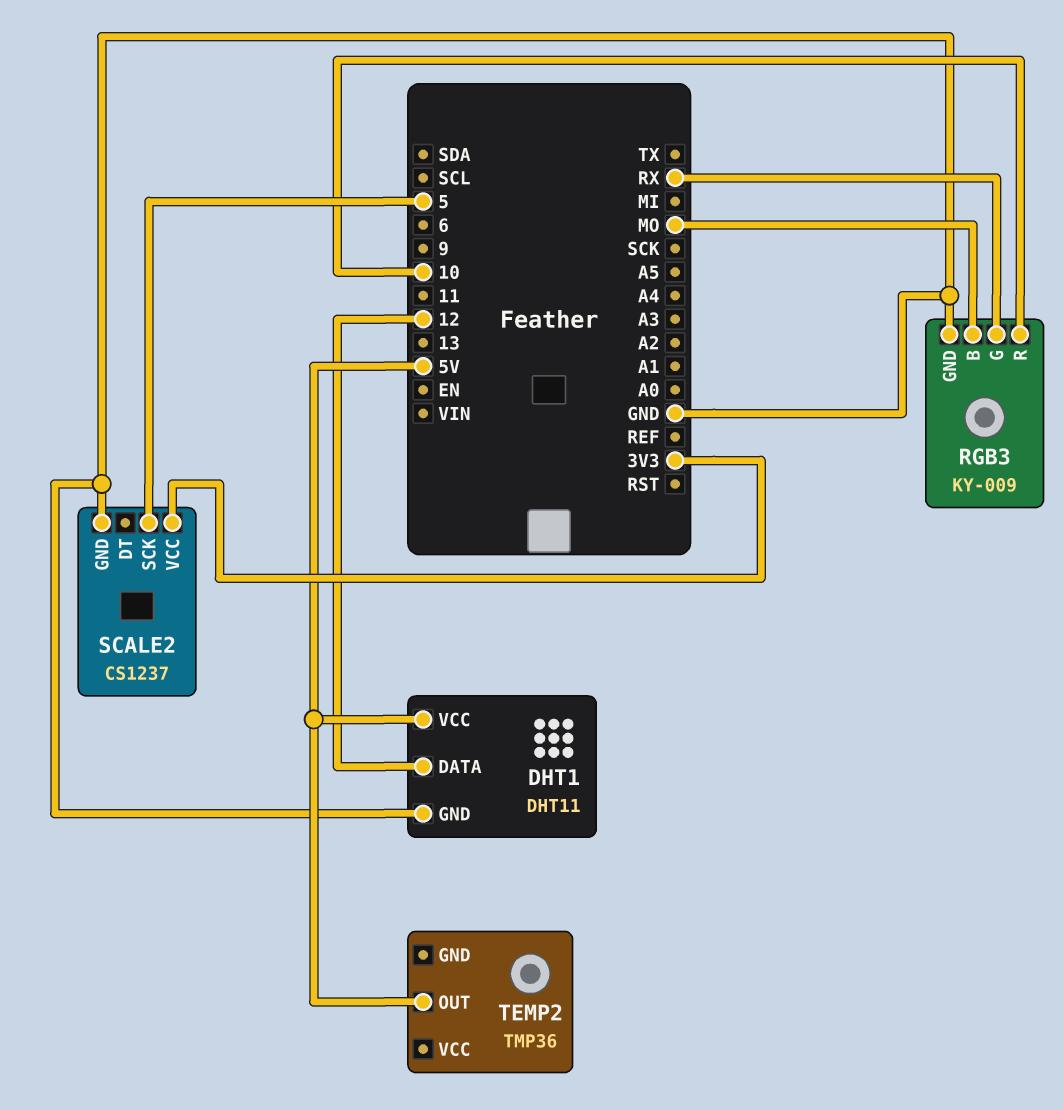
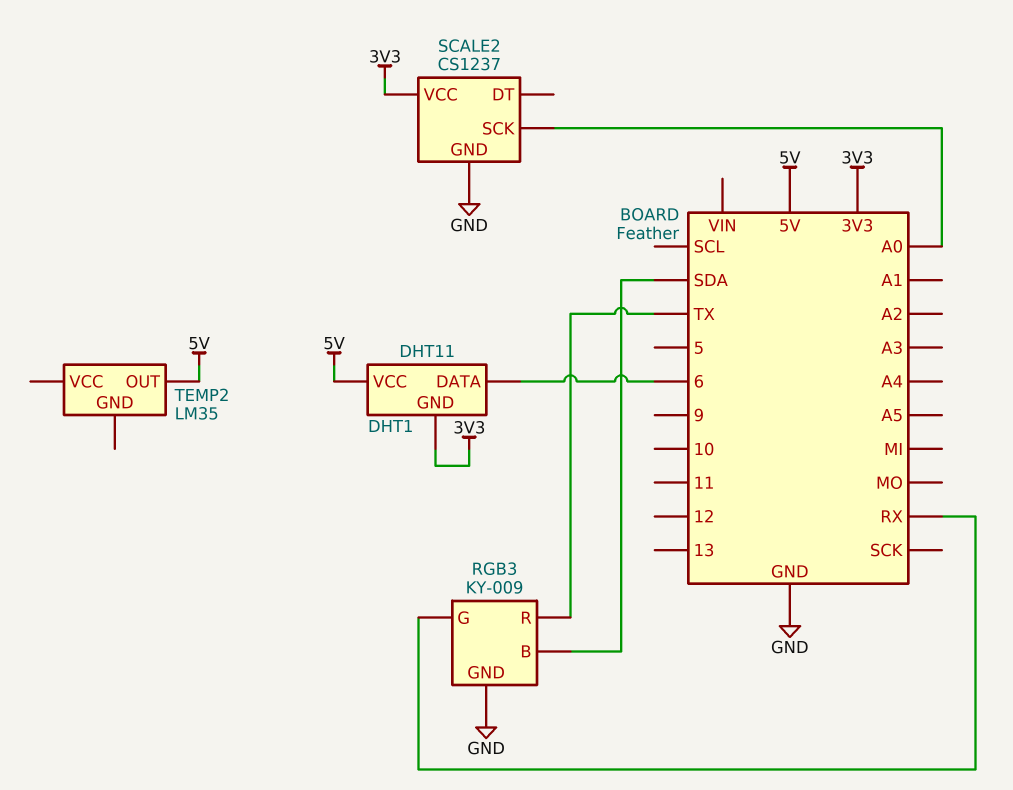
DHT1 pin DATA: 12 -> 6
DHT1 pin GND: GND -> 3V3
RGB3 pin B: MO -> SDA
RGB3 pin R: 10 -> TX
SCALE2 pin SCK: 5 -> A0
TEMP2: TMP36 -> LM35

